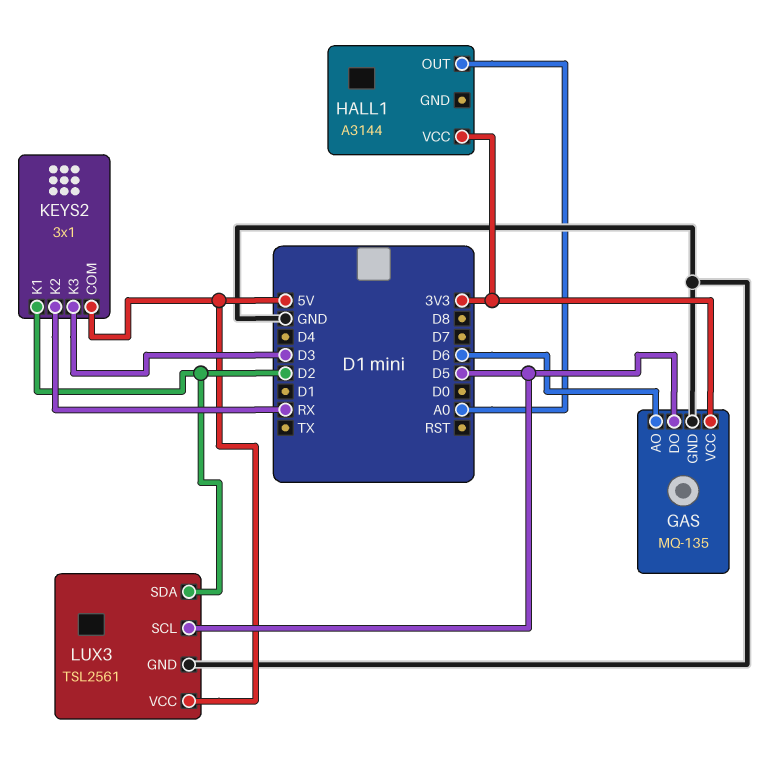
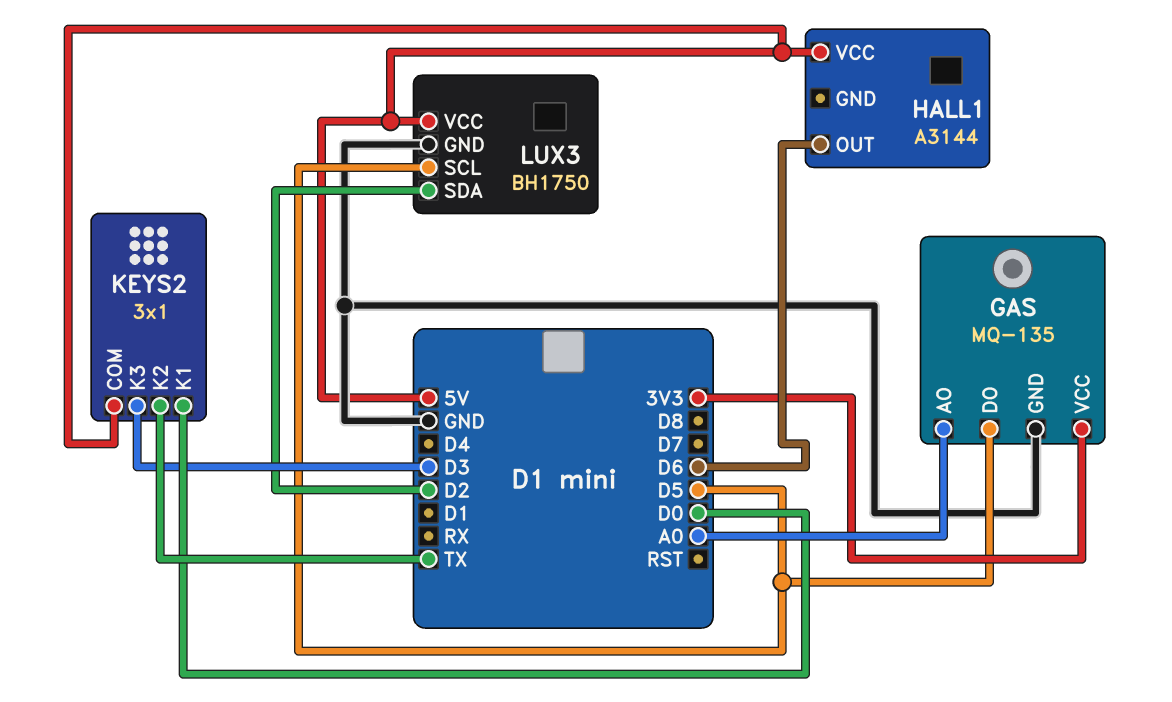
GAS pin AO: D6 -> A0
HALL1 pin OUT: A0 -> D6
HALL1 pin VCC: 3V3 -> 5V
KEYS2 pin K1: D2 -> D0
KEYS2 pin K2: RX -> TX
LUX3: TSL2561 -> BH1750

